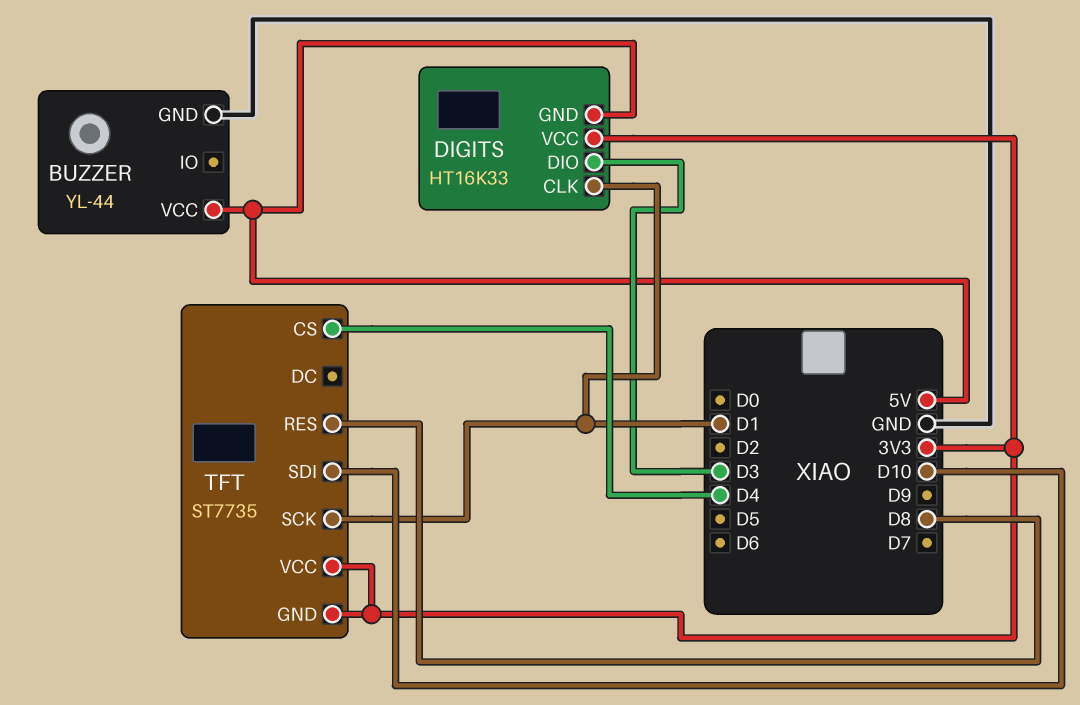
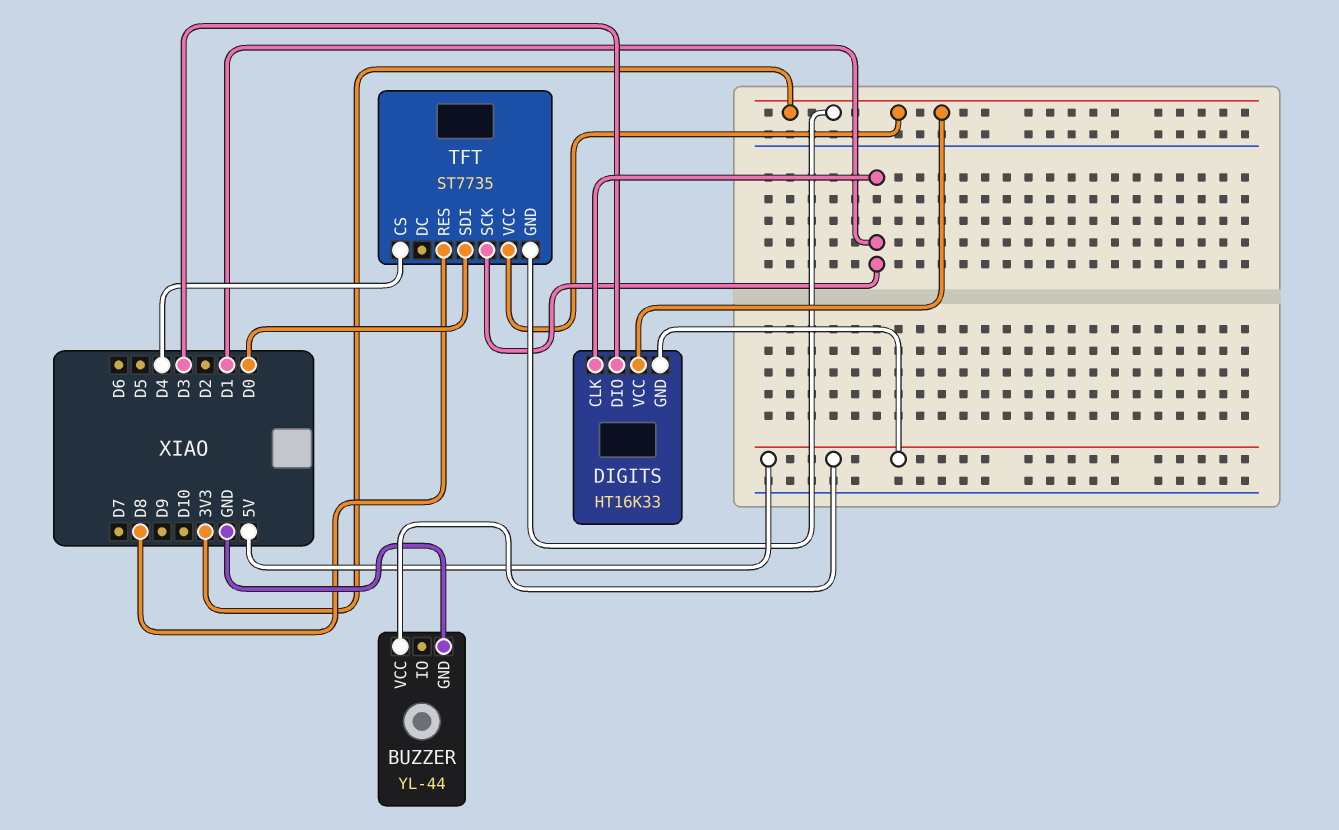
TFT pin SDI: D10 -> D0

